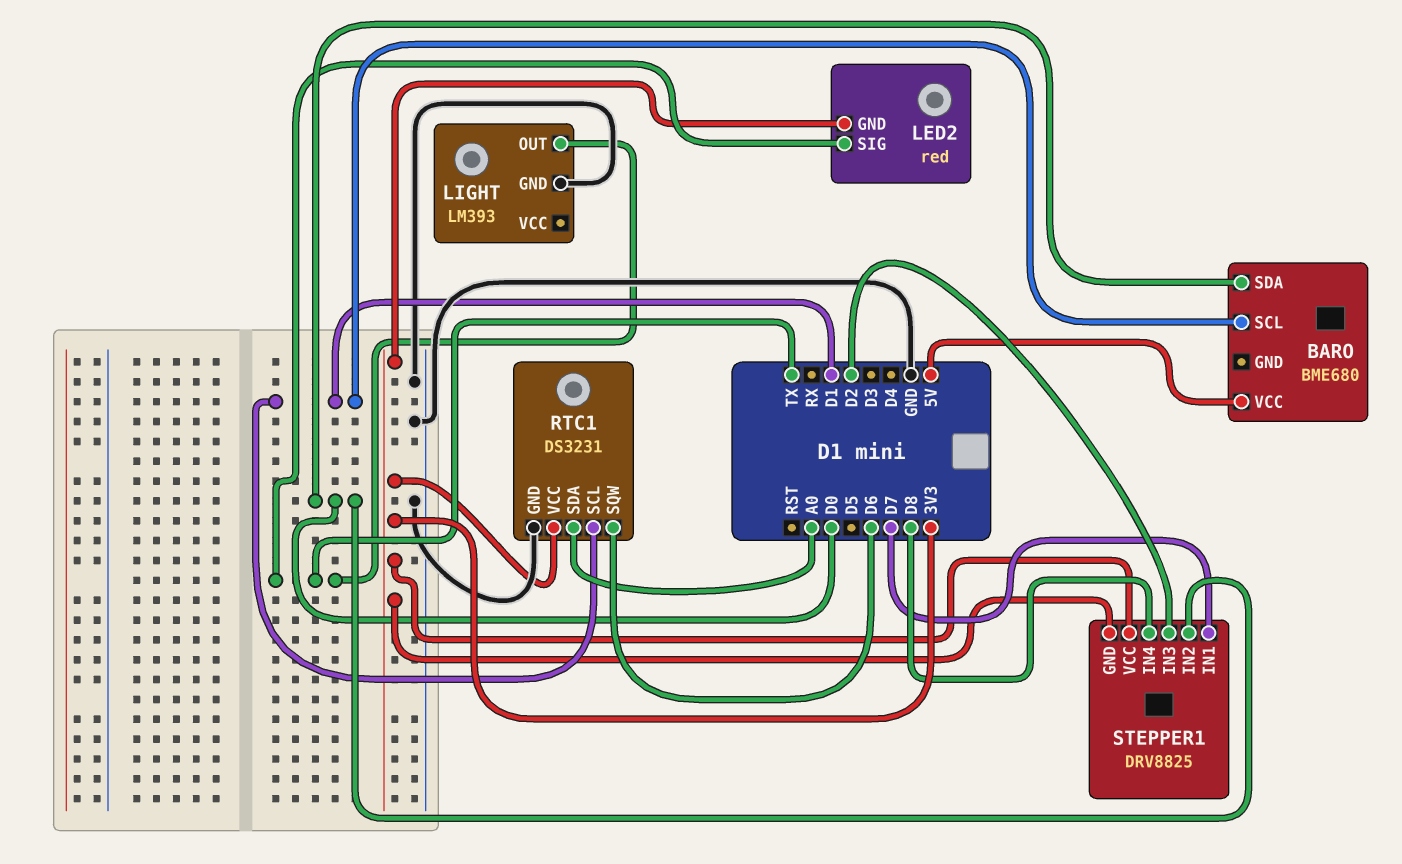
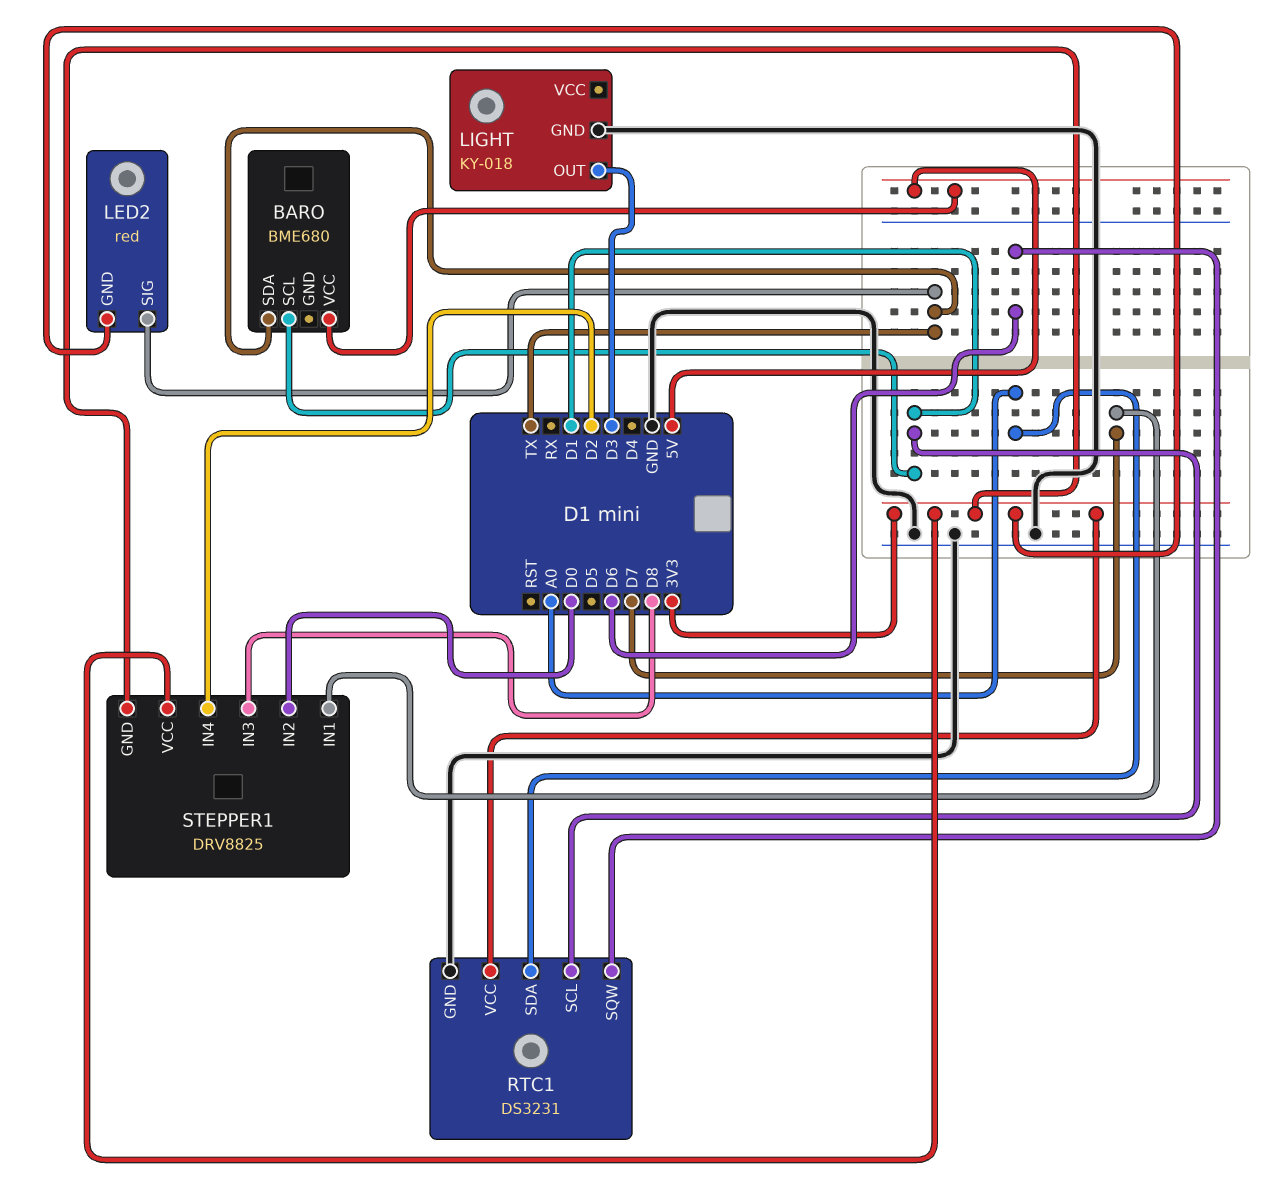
BARO pin SDA: D0 -> TX
LIGHT: LM393 -> KY-018
LIGHT pin OUT: TX -> D3
STEPPER1 pin IN3: D2 -> D8
STEPPER1 pin IN4: D8 -> D2

